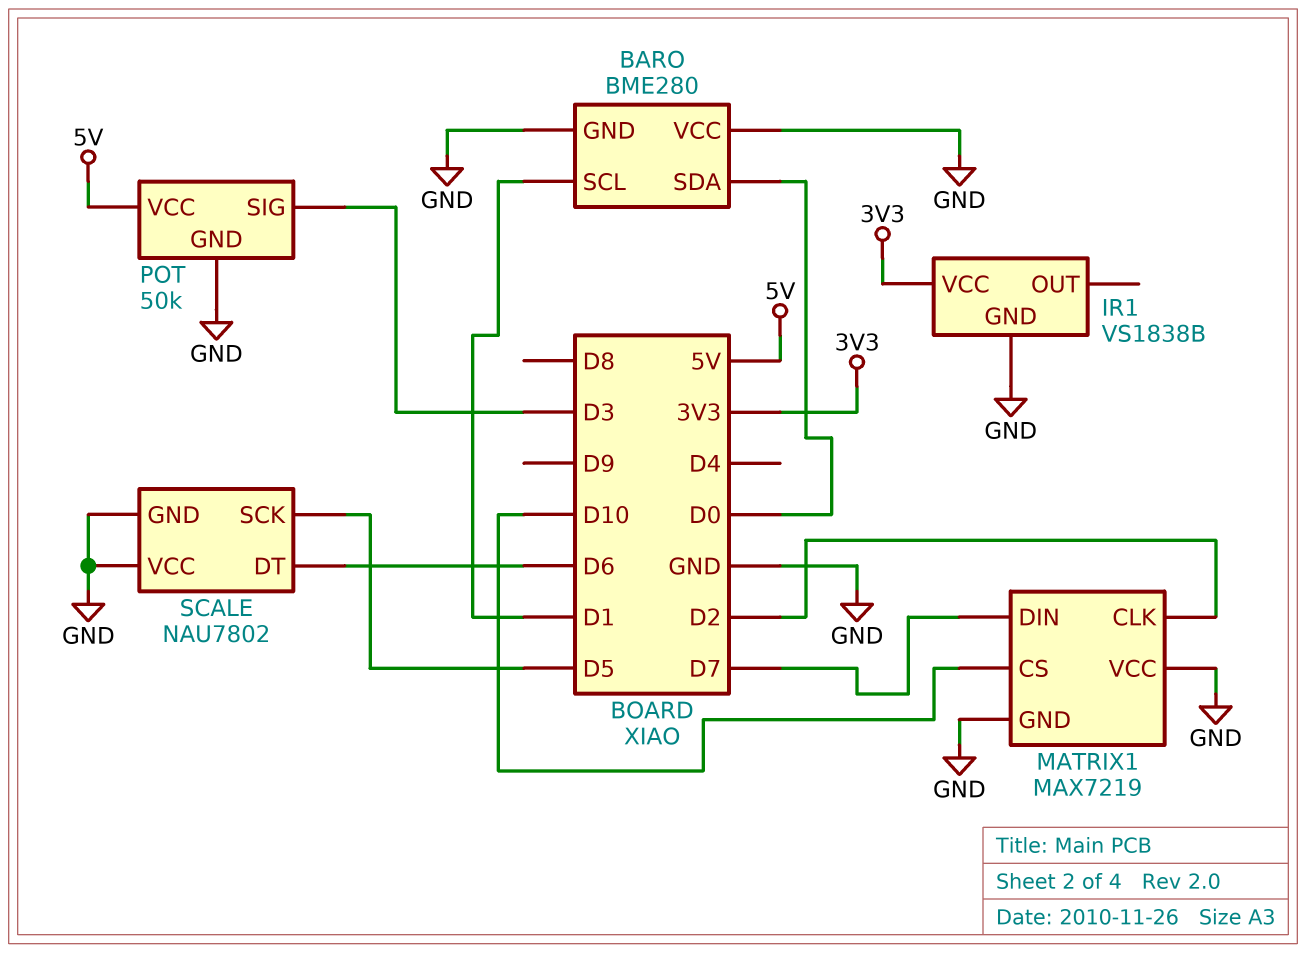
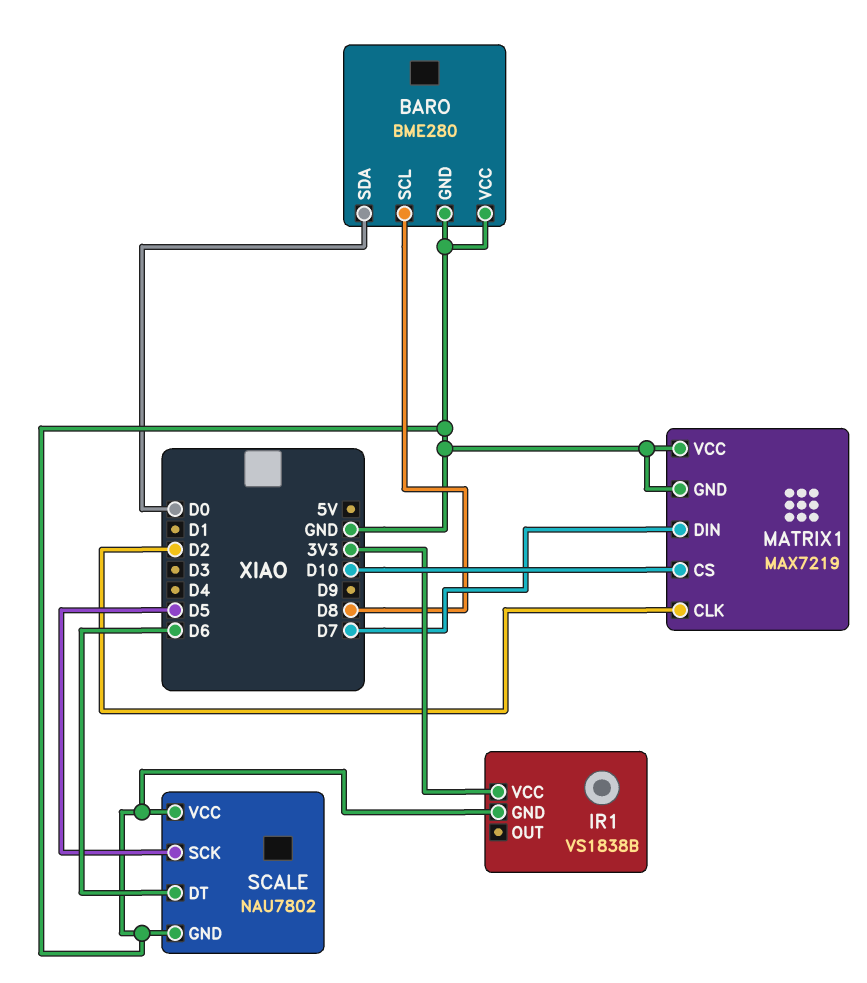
BARO pin SCL: D1 -> D8
POT: 50k -> none
POT pin GND: GND -> none
POT pin SIG: D3 -> none
POT pin VCC: 5V -> none

